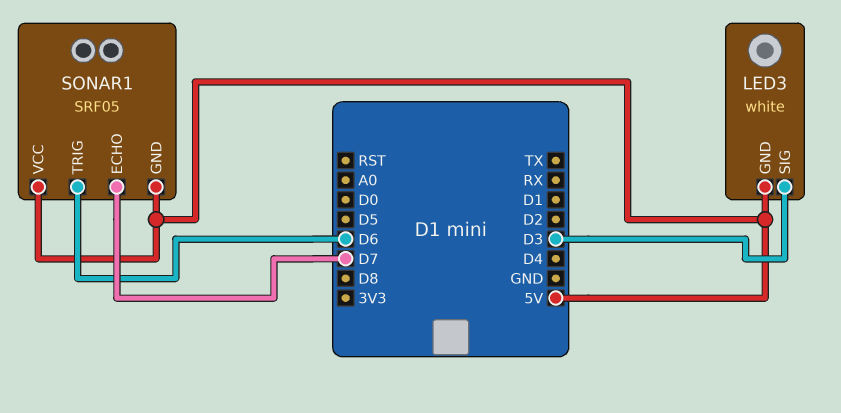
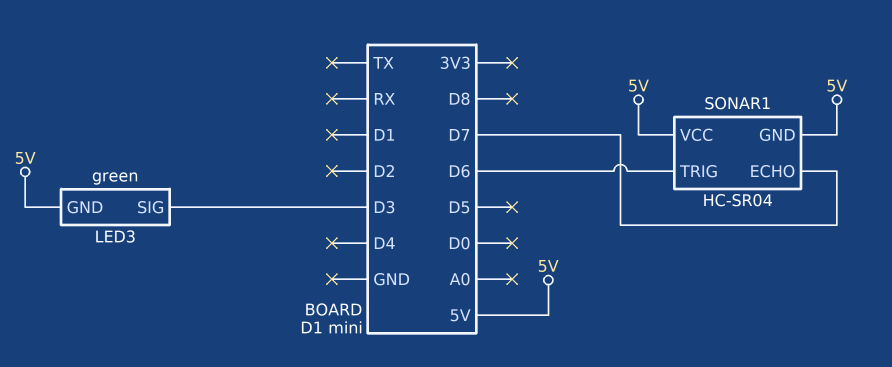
LED3: white -> green
SONAR1: SRF05 -> HC-SR04

